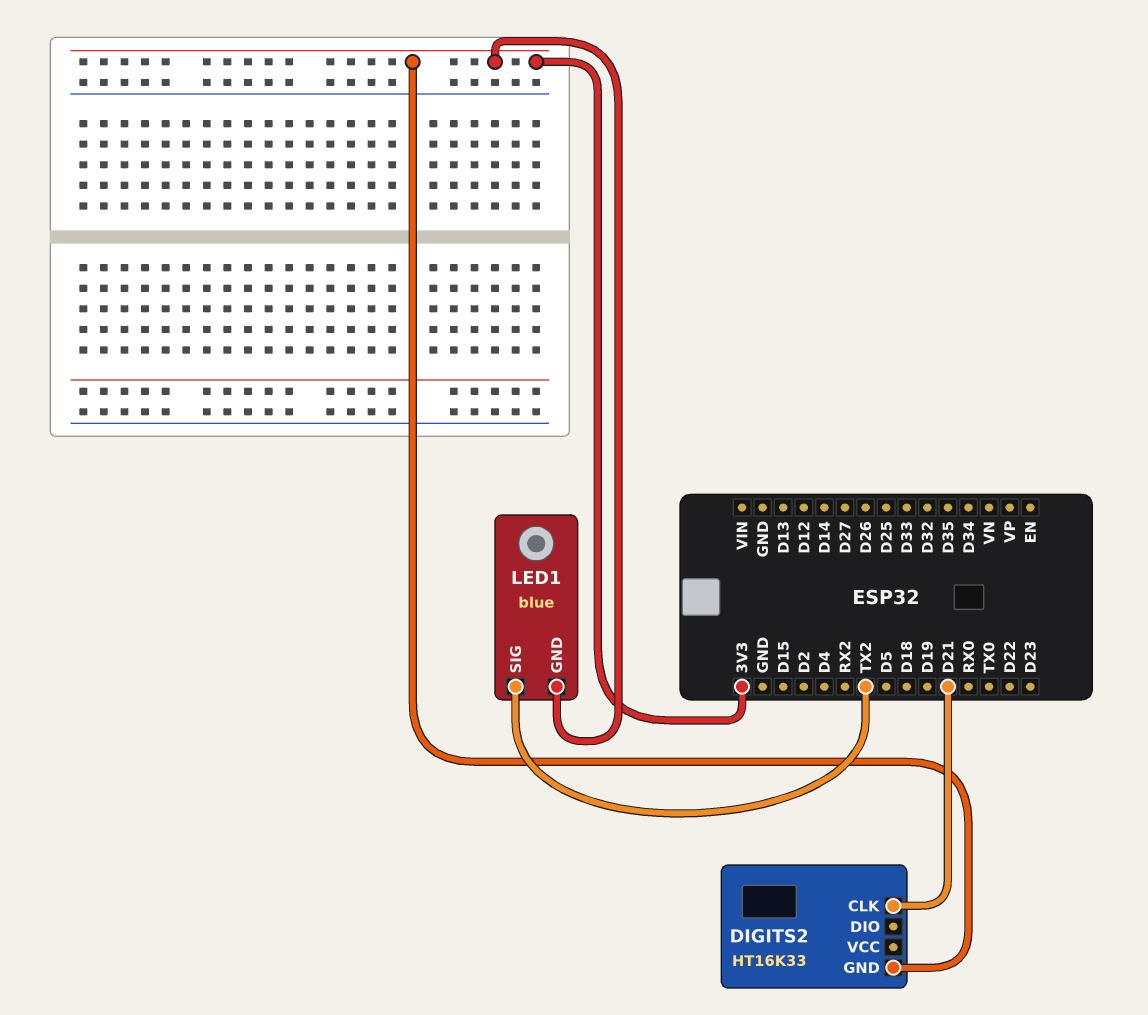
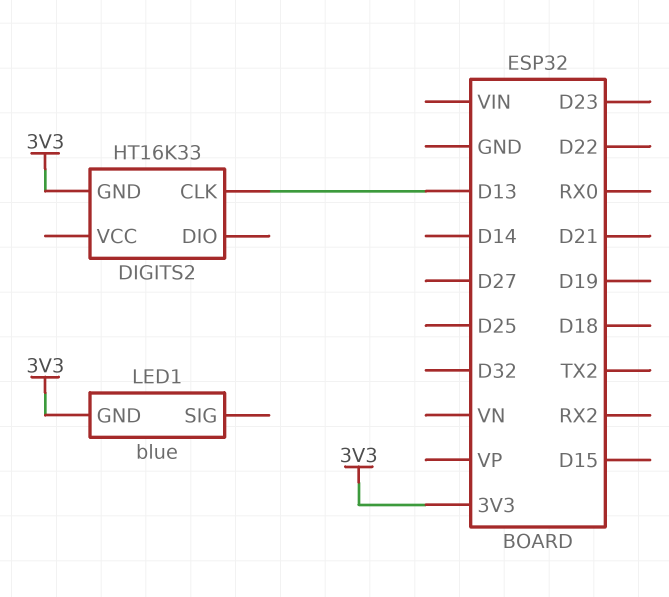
DIGITS2 pin CLK: D21 -> D13
LED1 pin SIG: TX2 -> none

